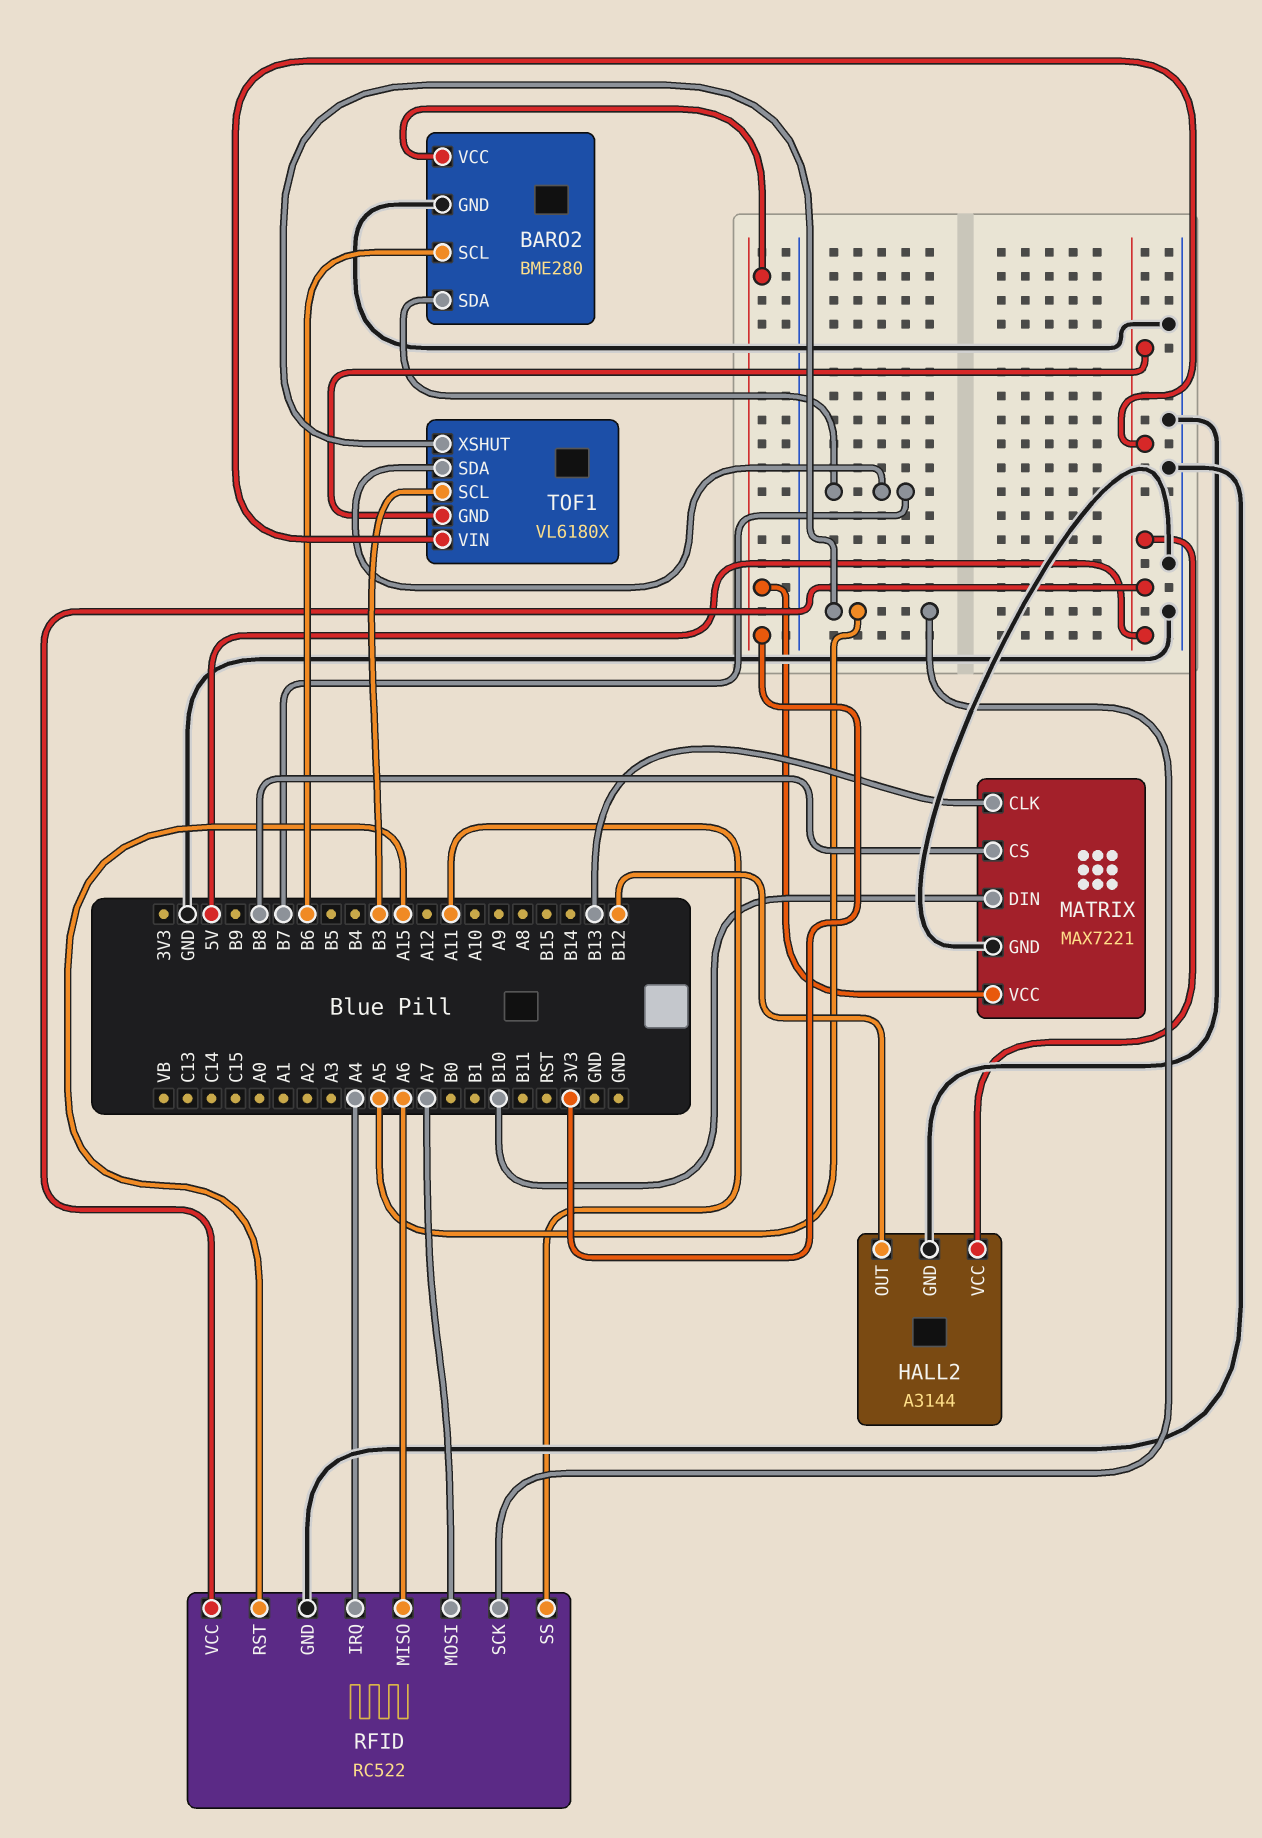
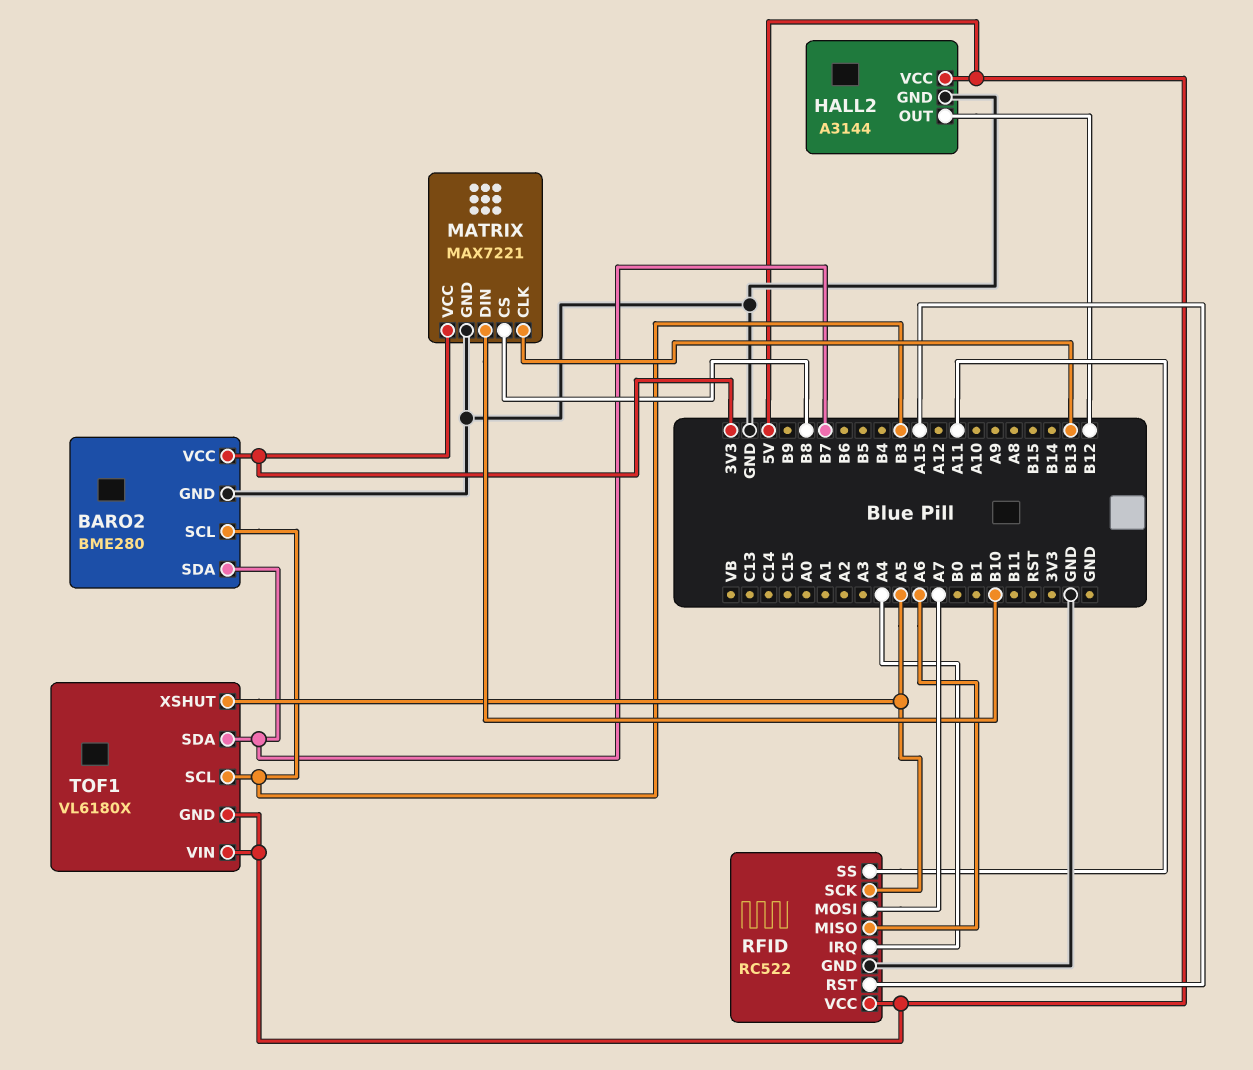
BARO2 pin SCL: B6 -> B3

